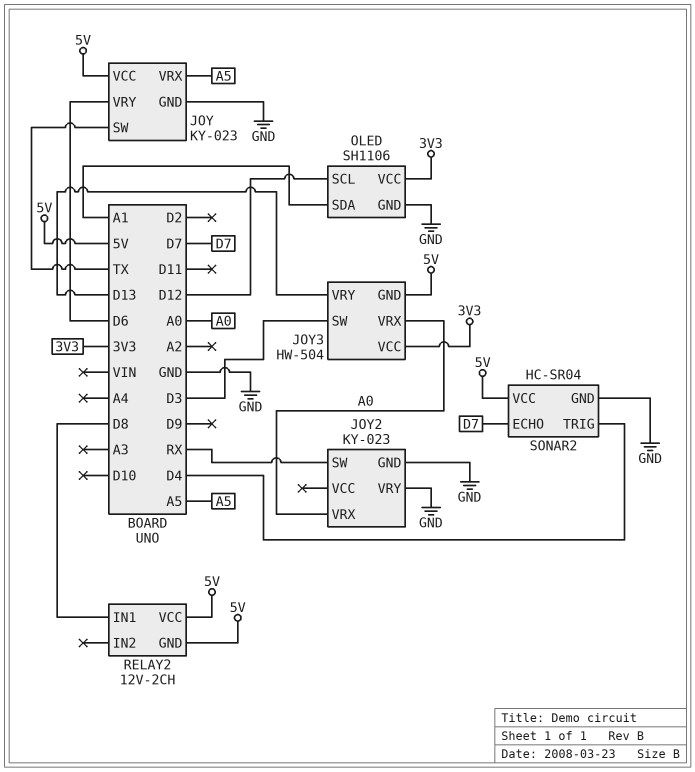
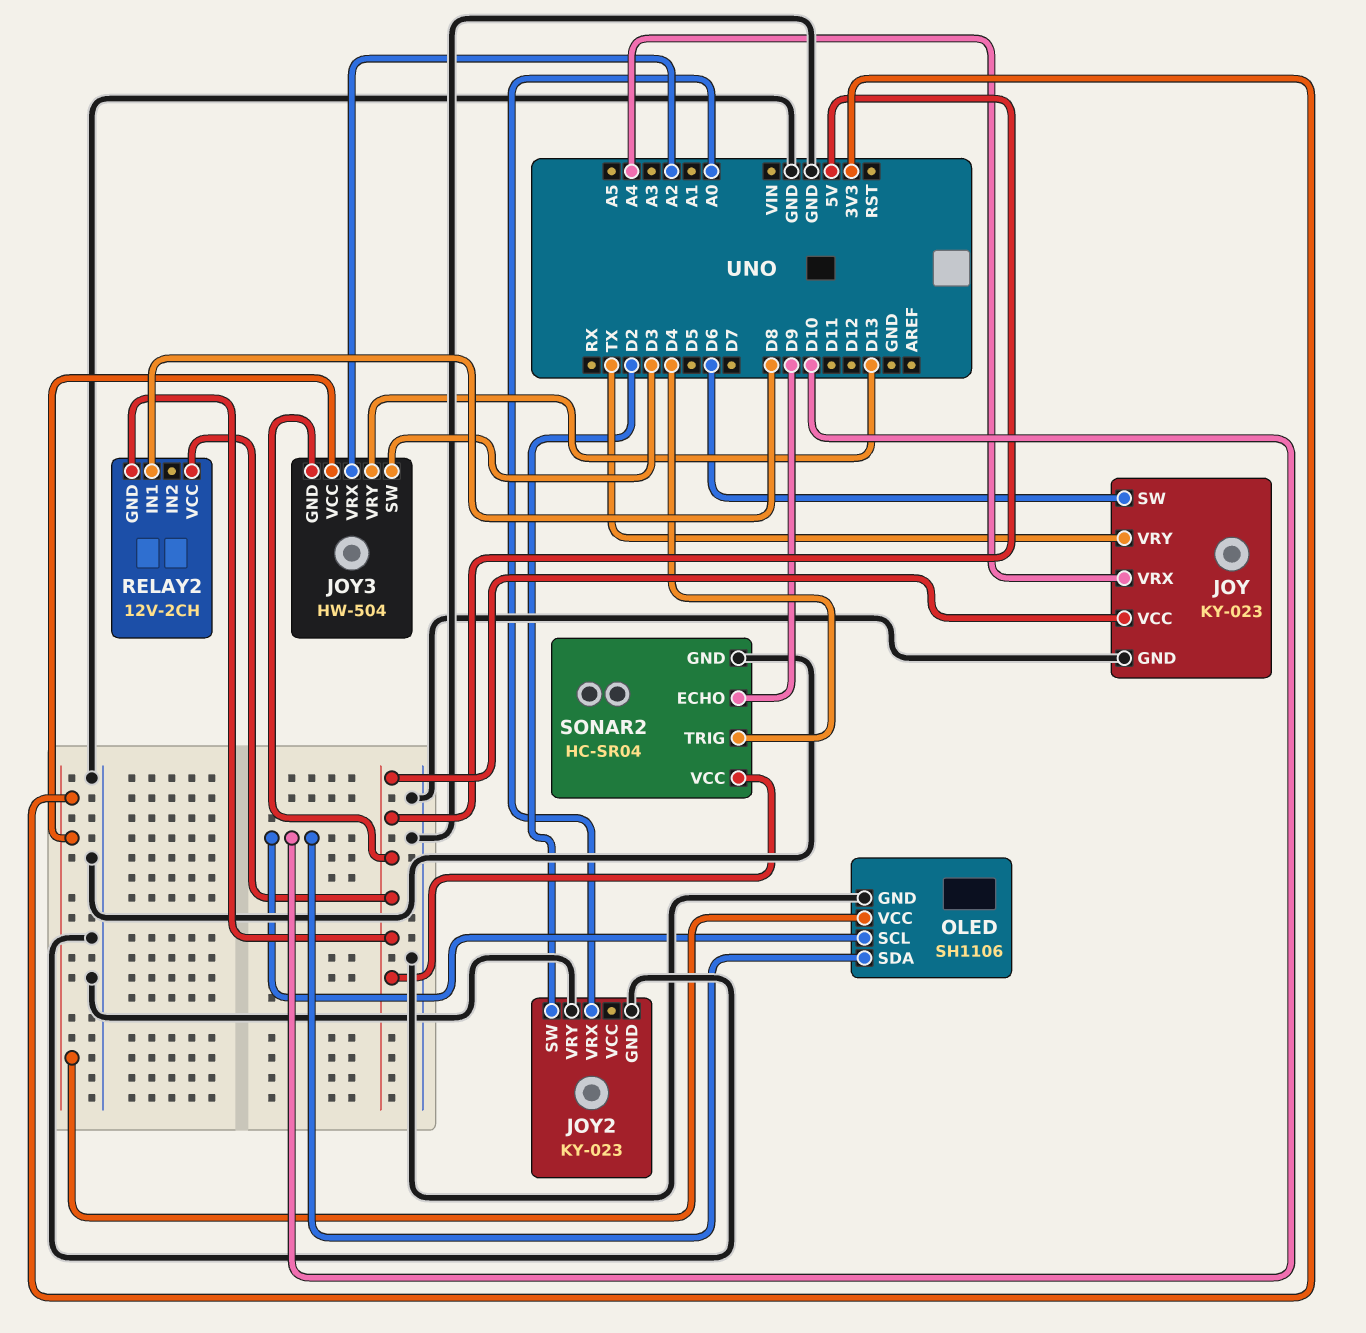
JOY pin SW: TX -> D6
JOY pin VRX: A5 -> A4
JOY pin VRY: D6 -> TX
JOY2 pin SW: RX -> D2
JOY3 pin VRX: A0 -> A2
OLED pin SCL: D12 -> D10
OLED pin SDA: A1 -> D10
SONAR2 pin ECHO: D7 -> D9

